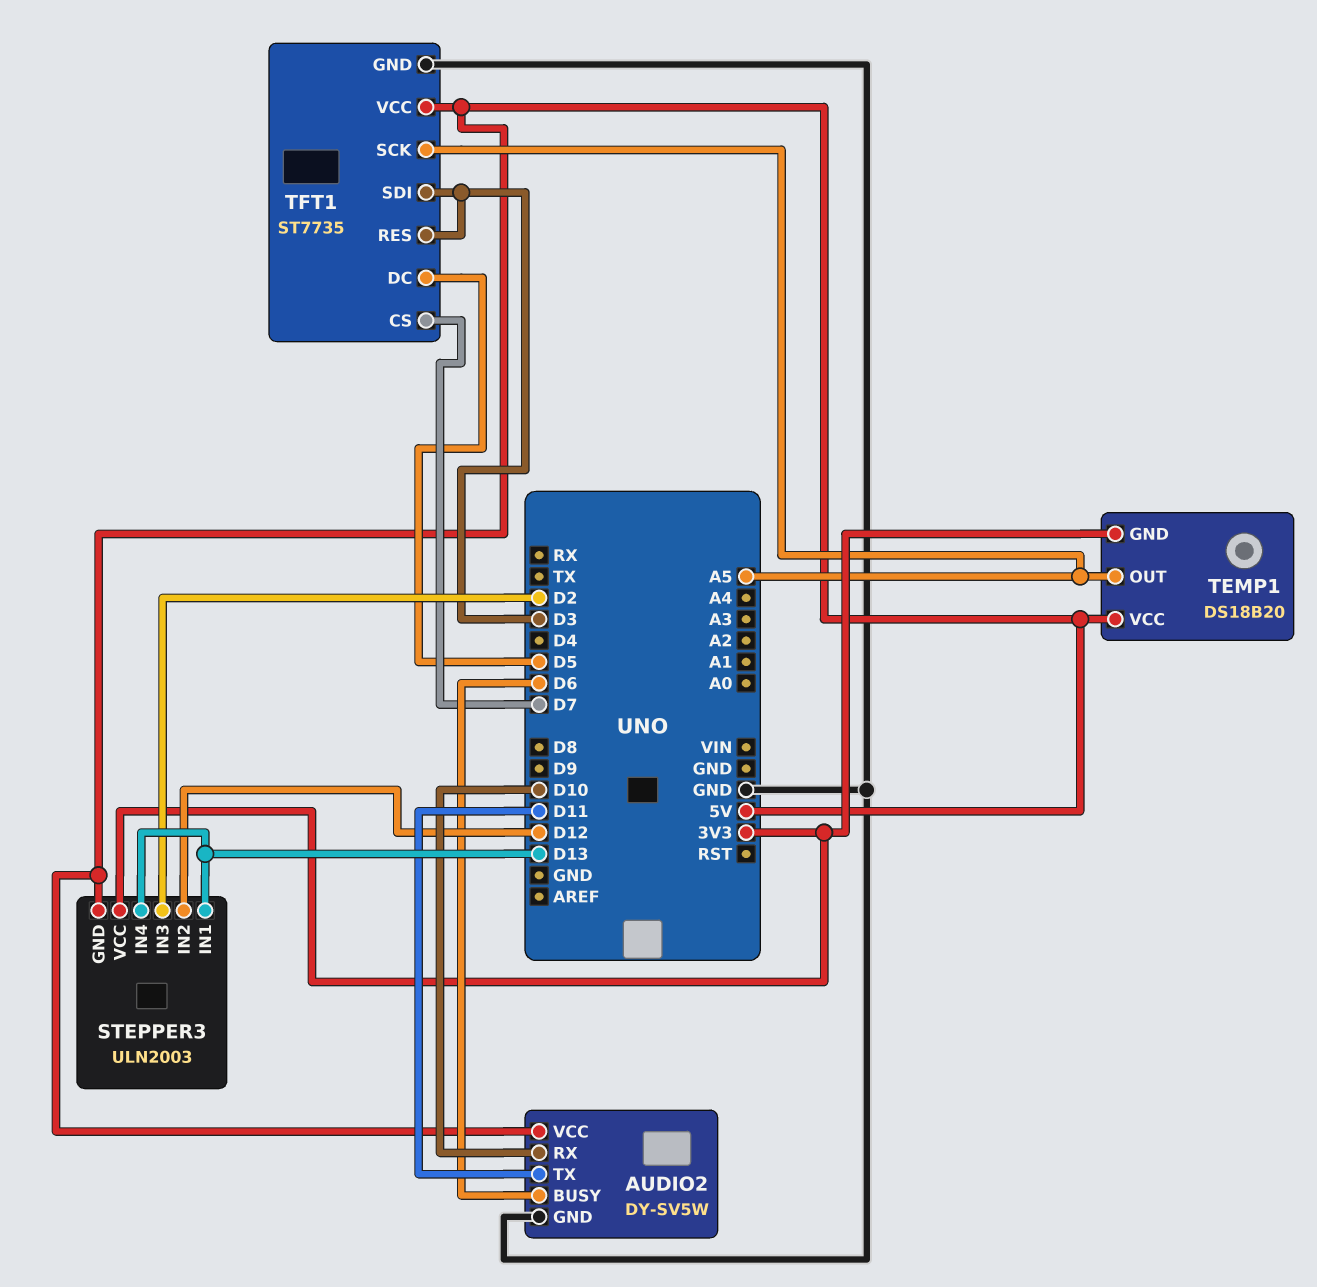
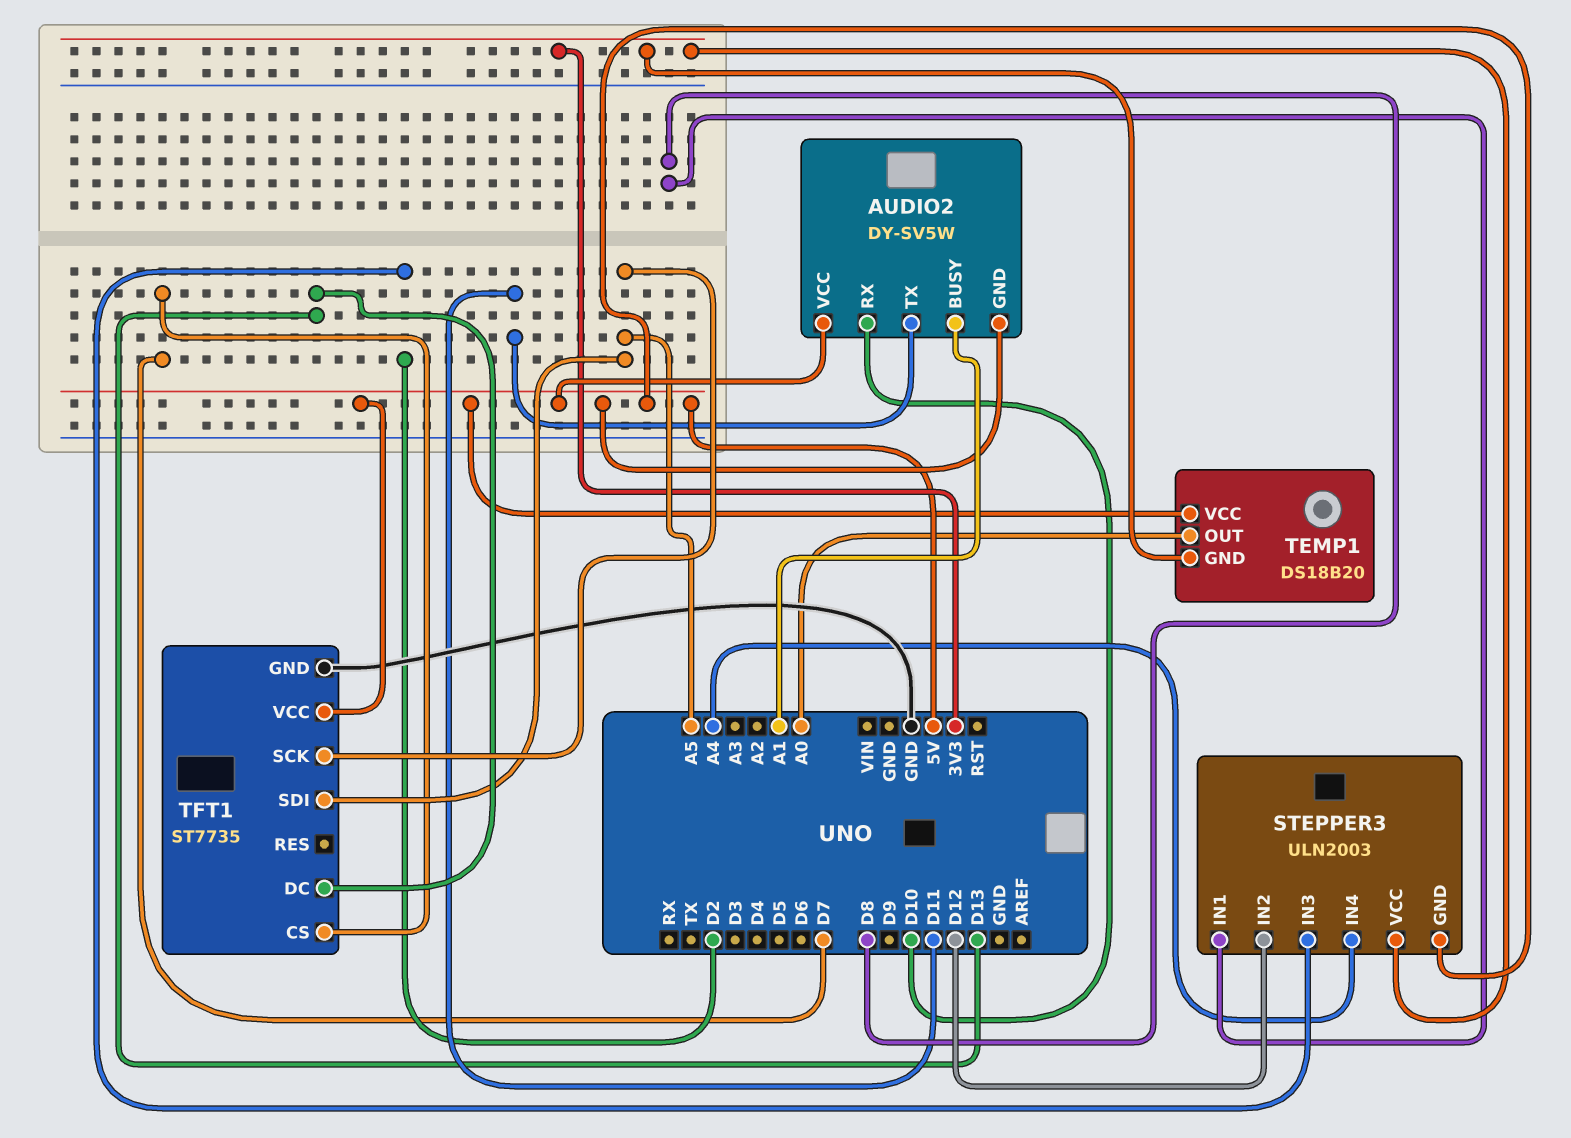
AUDIO2 pin BUSY: D6 -> A1
AUDIO2 pin GND: GND -> 5V
STEPPER3 pin IN1: D13 -> D8
STEPPER3 pin IN4: D13 -> A4
TEMP1 pin OUT: A5 -> A0
TFT1 pin DC: D5 -> D13
TFT1 pin RES: D3 -> none
TFT1 pin SDI: D3 -> A5

